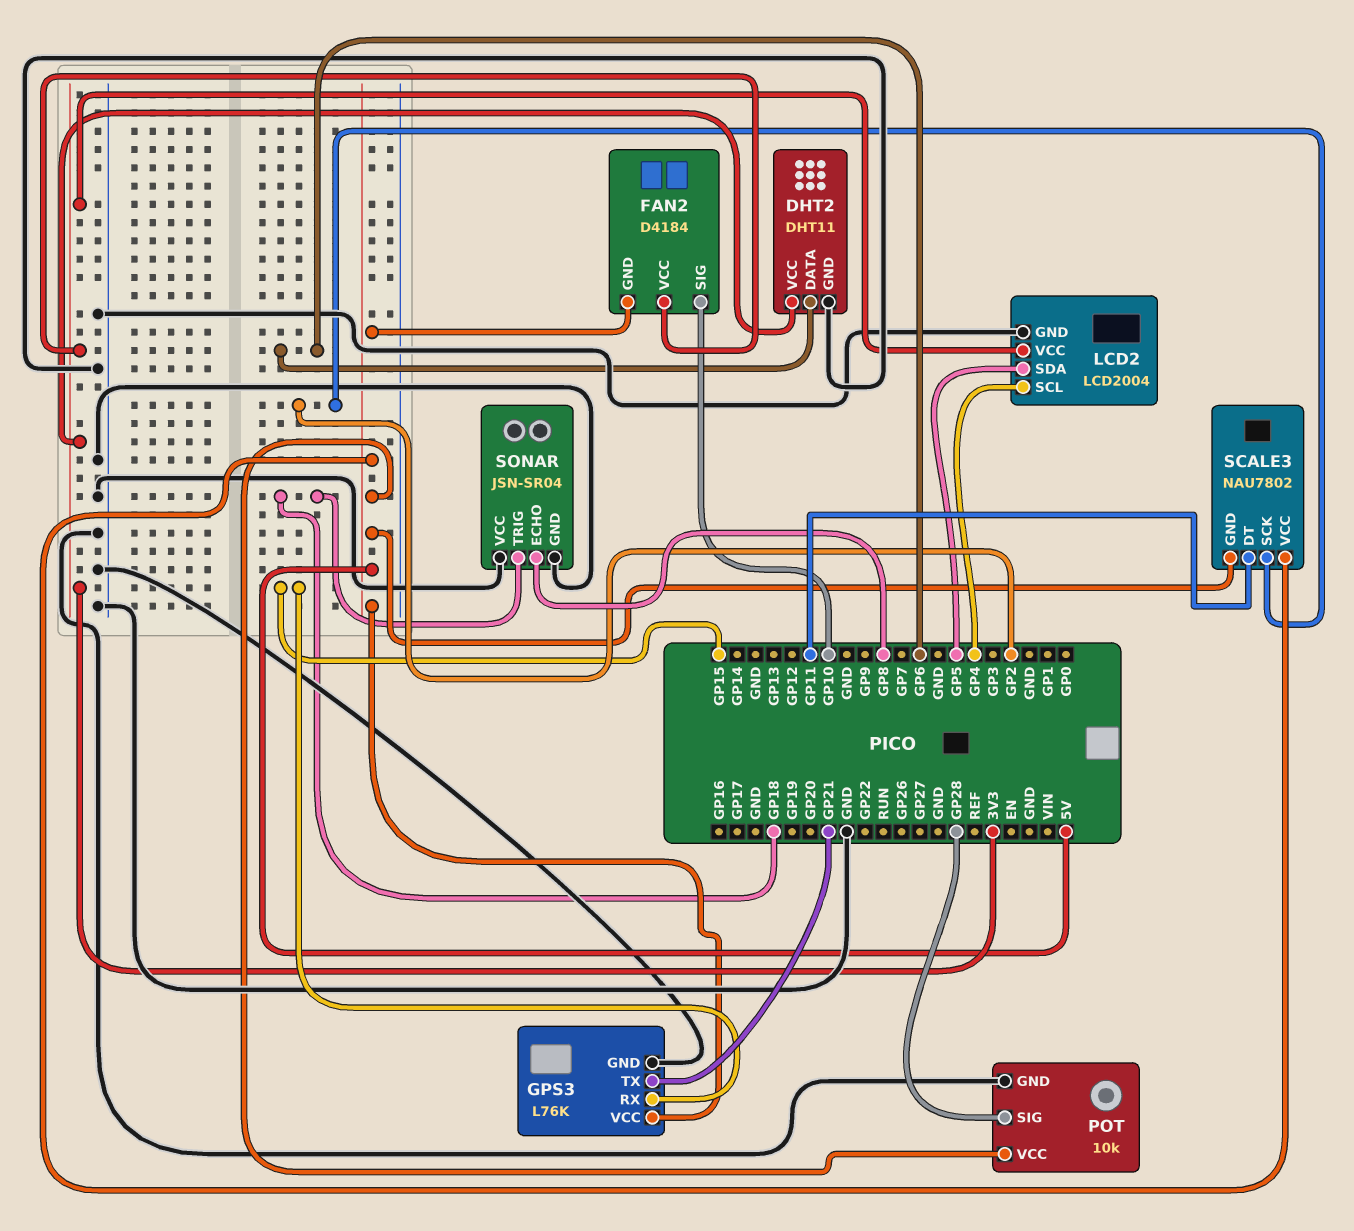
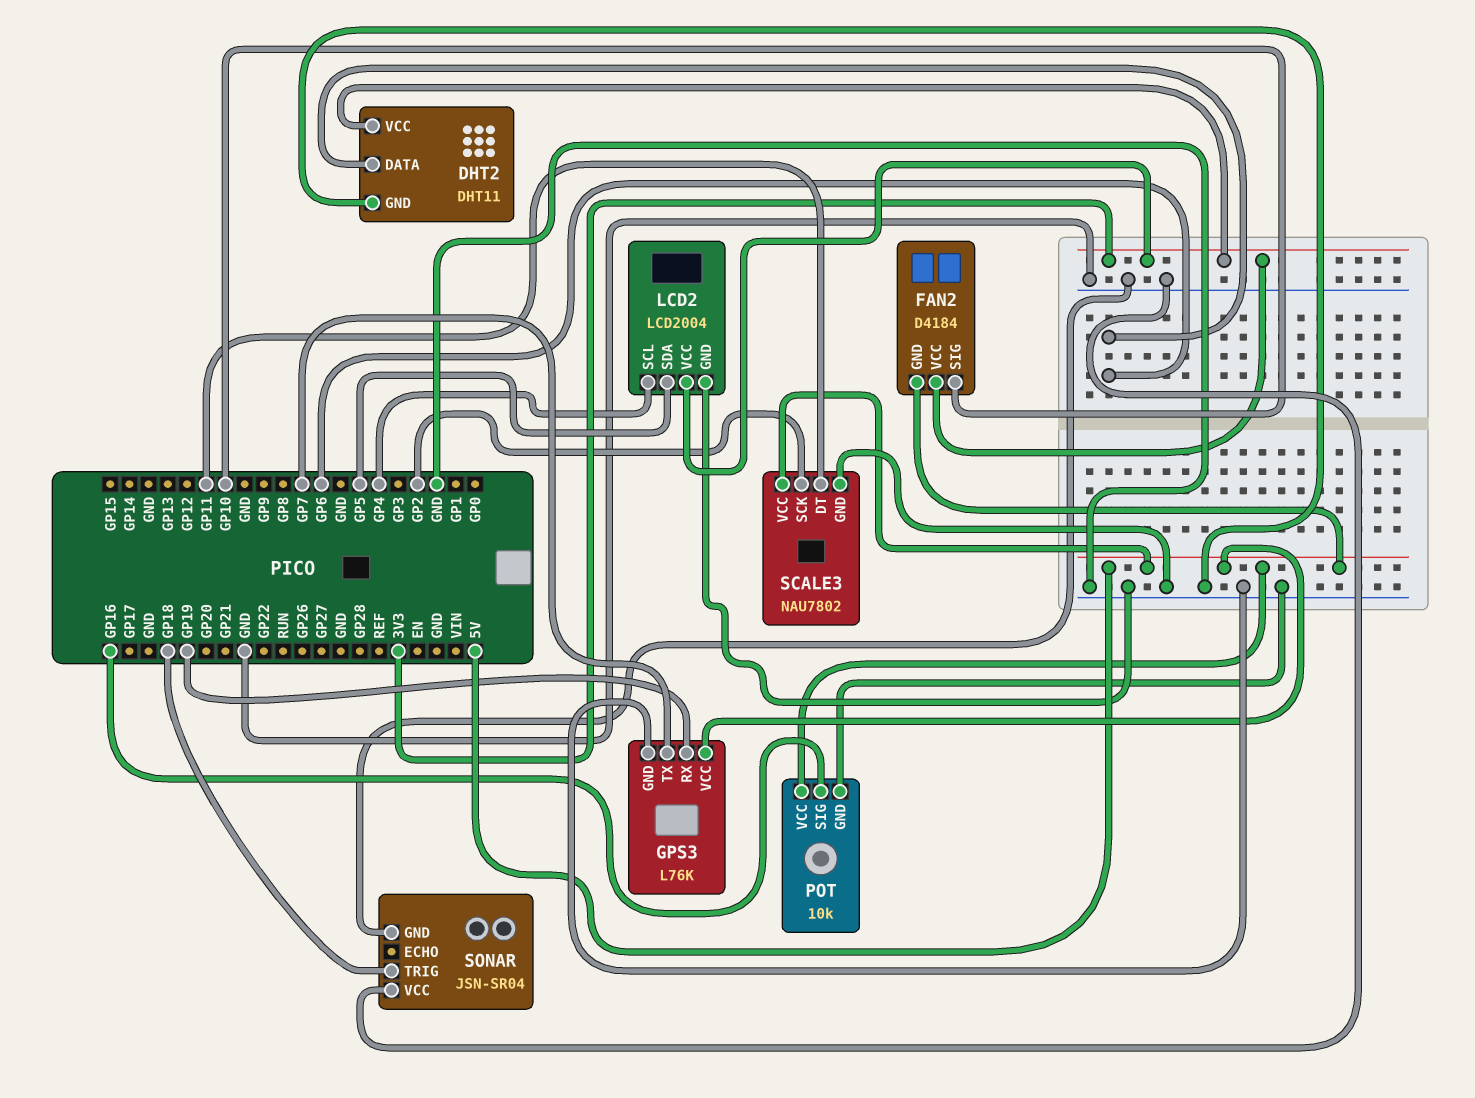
GPS3 pin RX: GP15 -> GP19
GPS3 pin TX: GP21 -> GP7
POT pin SIG: GP28 -> GP16
SCALE3 pin GND: 5V -> GND
SONAR pin ECHO: GP8 -> none

